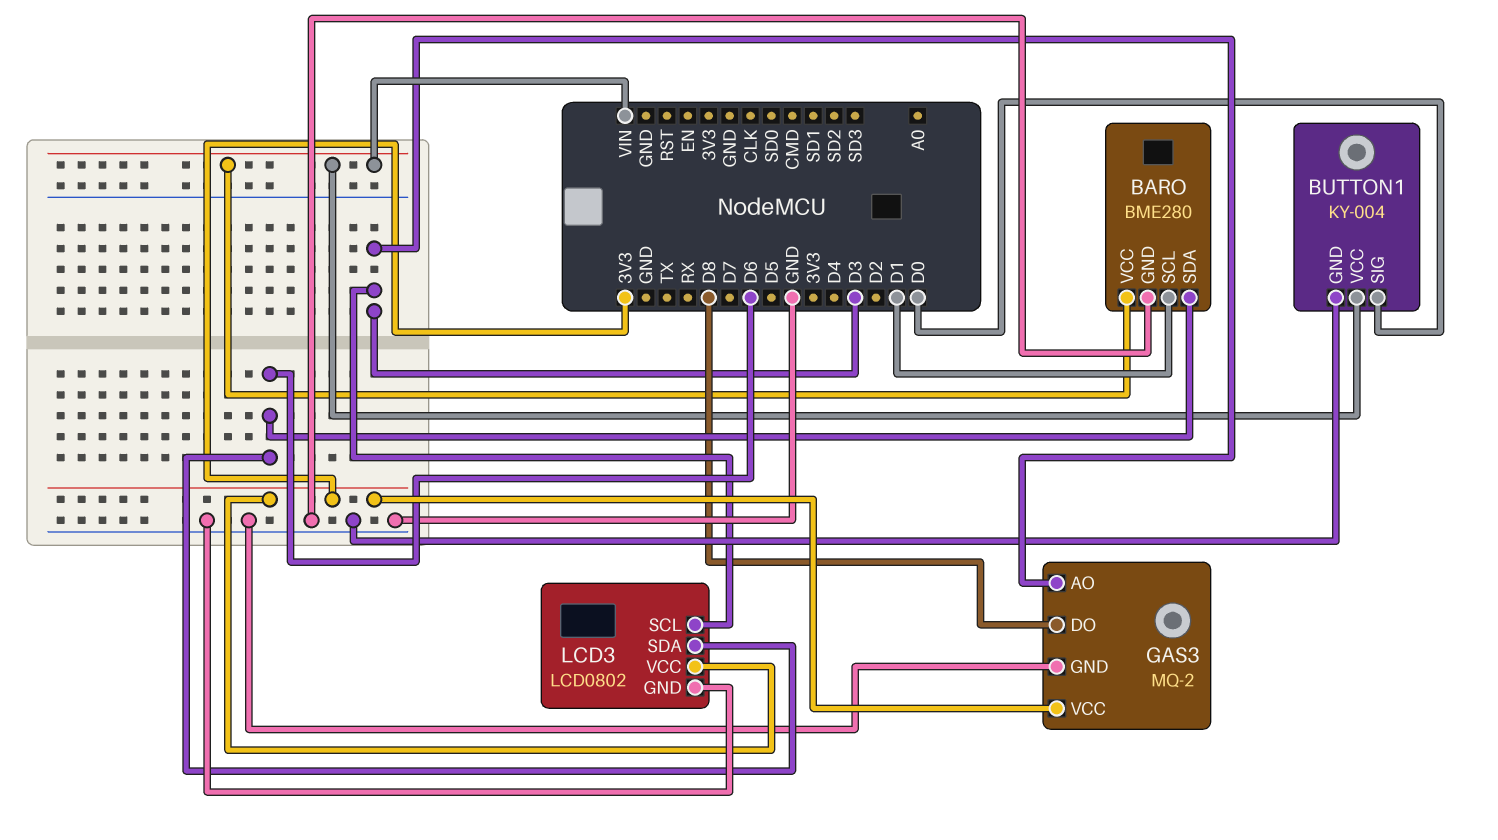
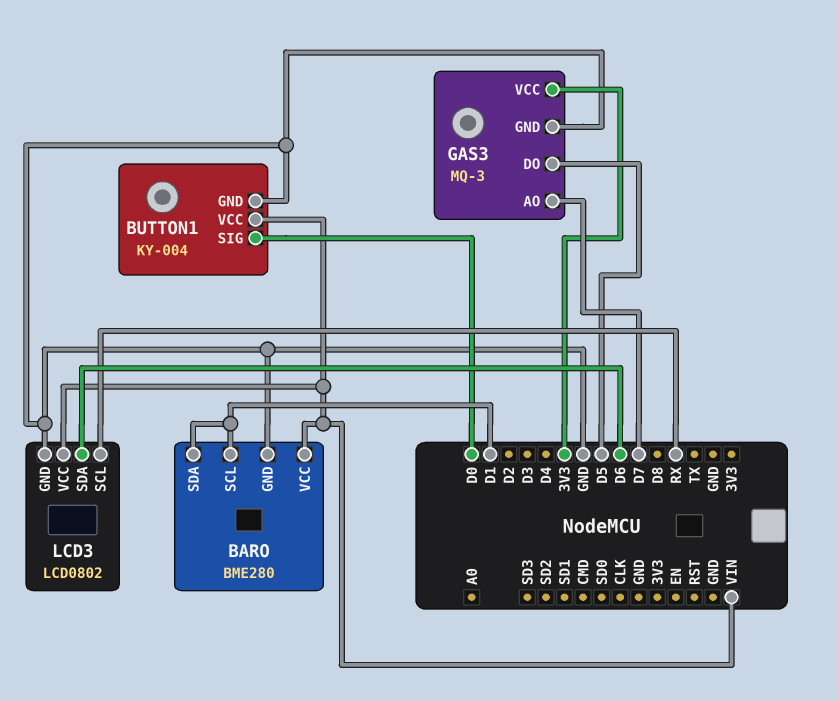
BARO pin SDA: D6 -> D1
GAS3: MQ-2 -> MQ-3
GAS3 pin AO: D3 -> D7
GAS3 pin DO: D8 -> D5
LCD3 pin SCL: D3 -> RX
LCD3 pin VCC: 3V3 -> VIN

